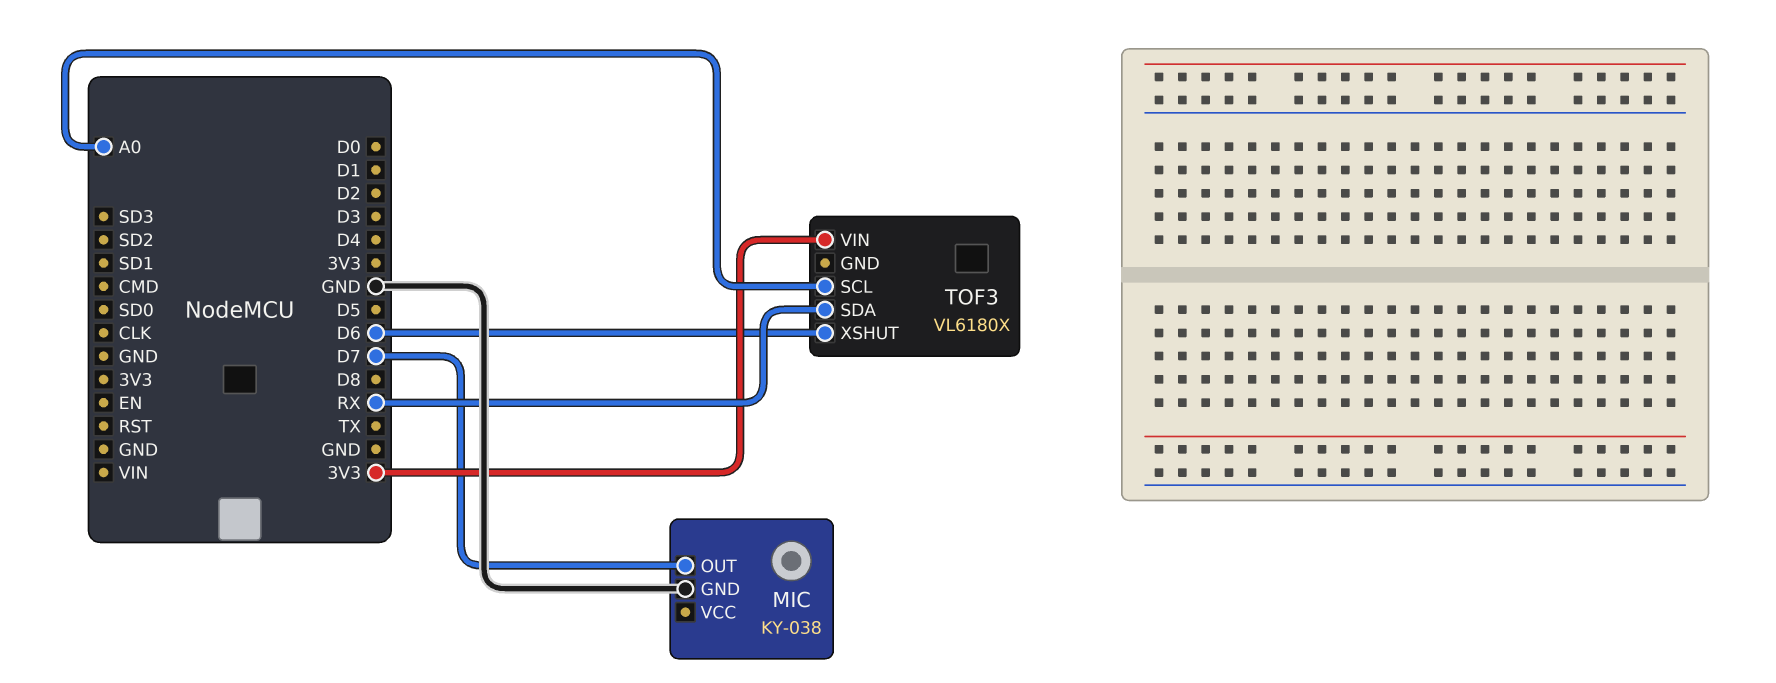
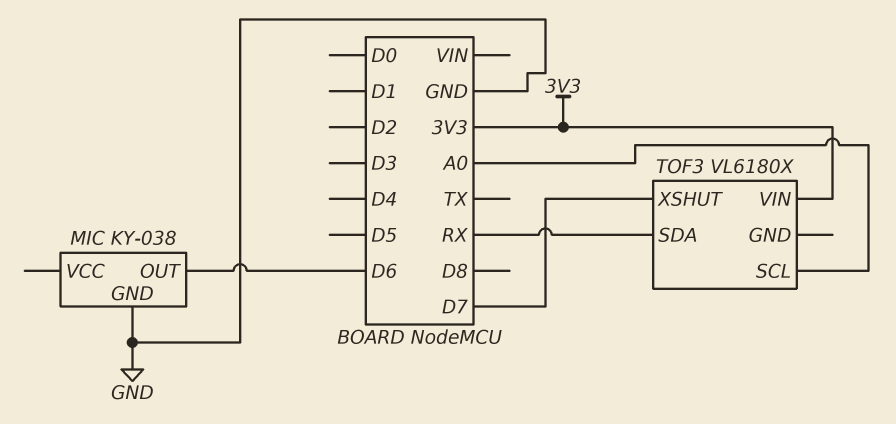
MIC pin OUT: D7 -> D6
TOF3 pin XSHUT: D6 -> D7

